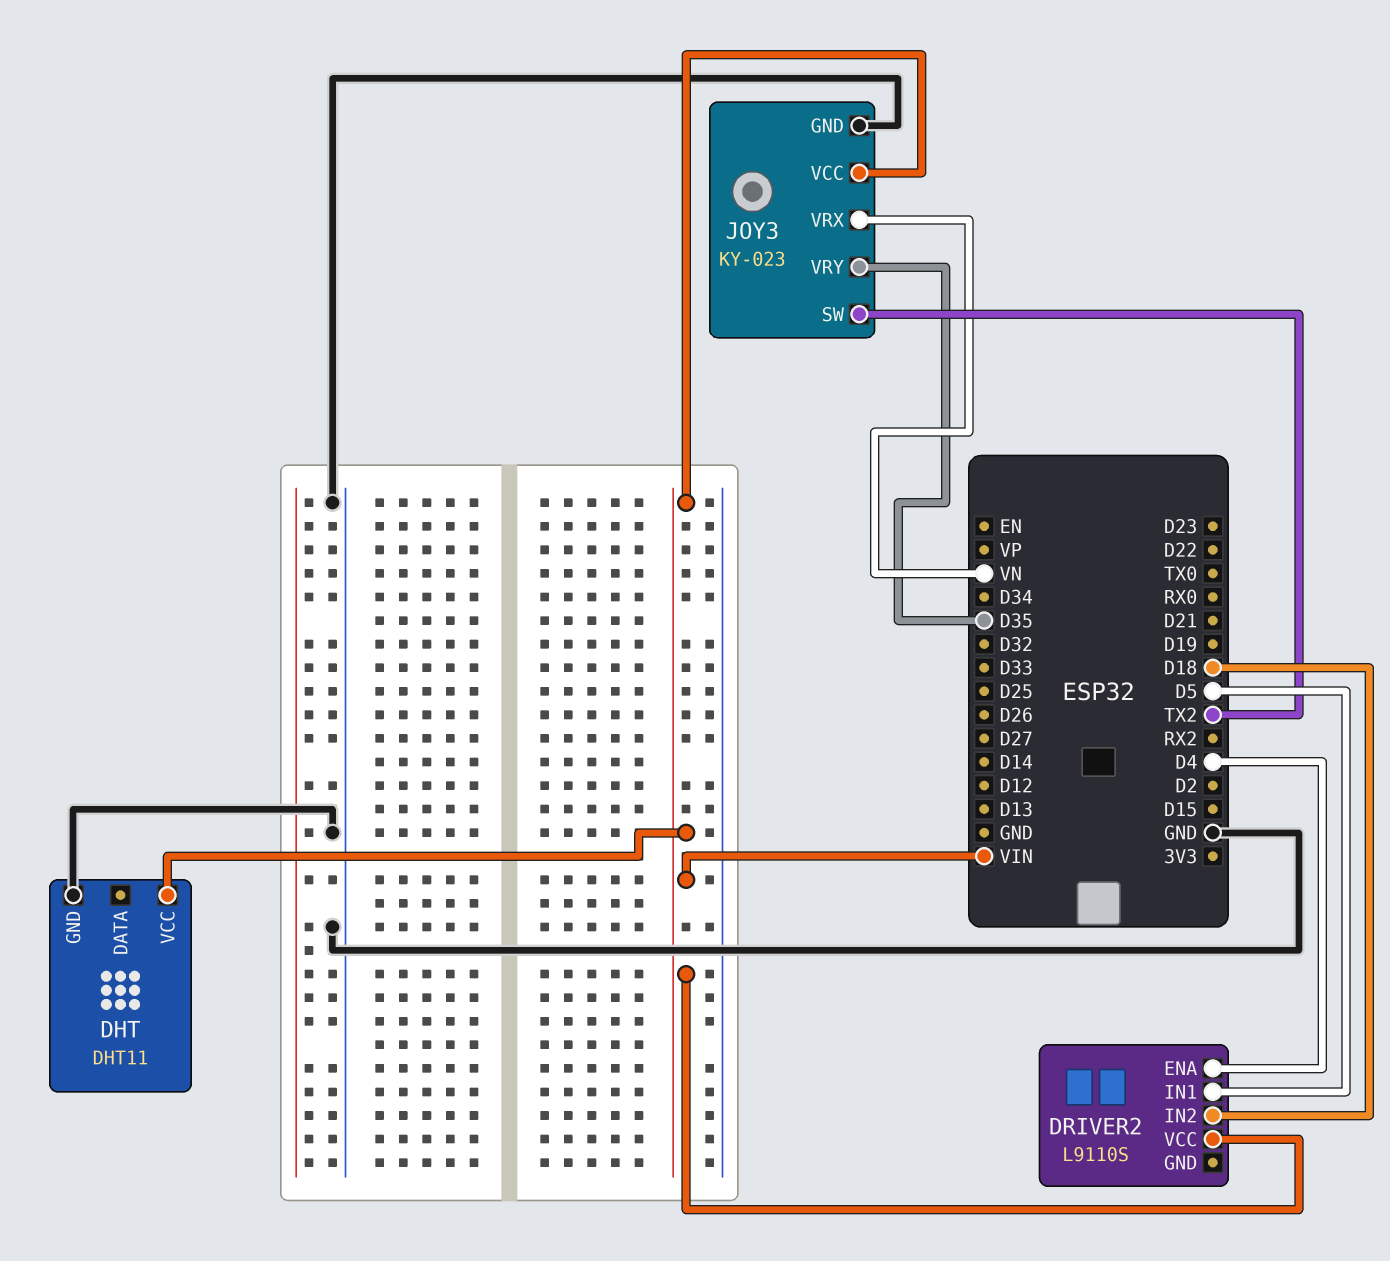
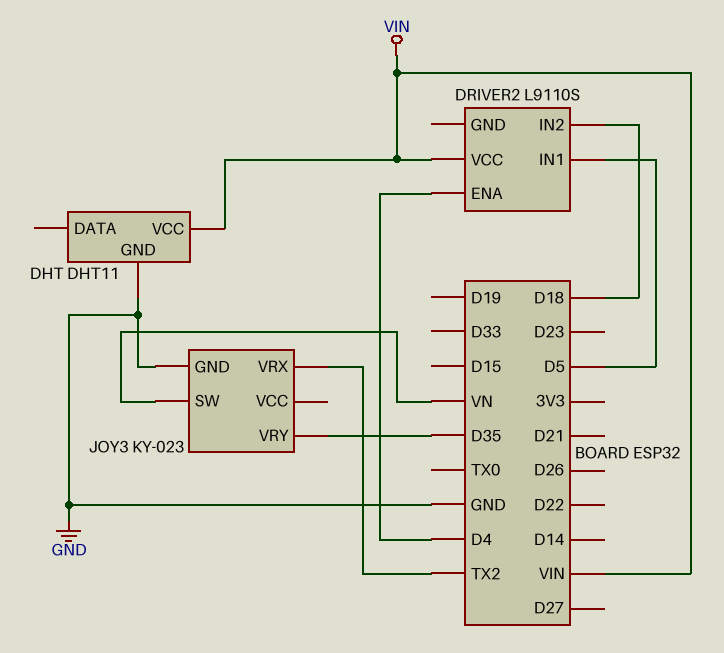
JOY3 pin SW: TX2 -> VN
JOY3 pin VCC: VIN -> none
JOY3 pin VRX: VN -> TX2

